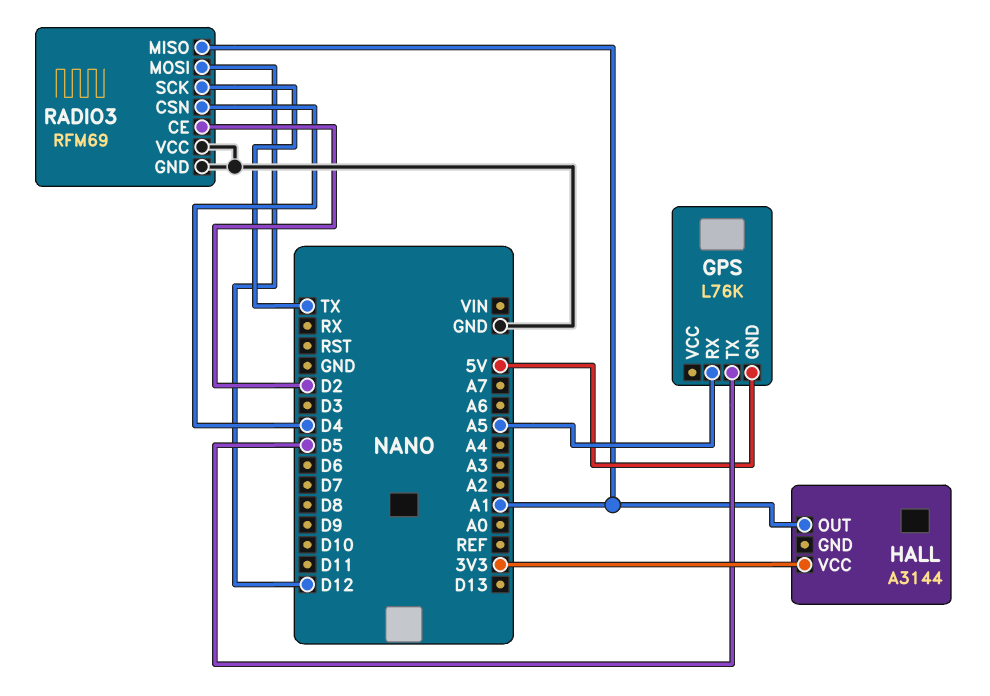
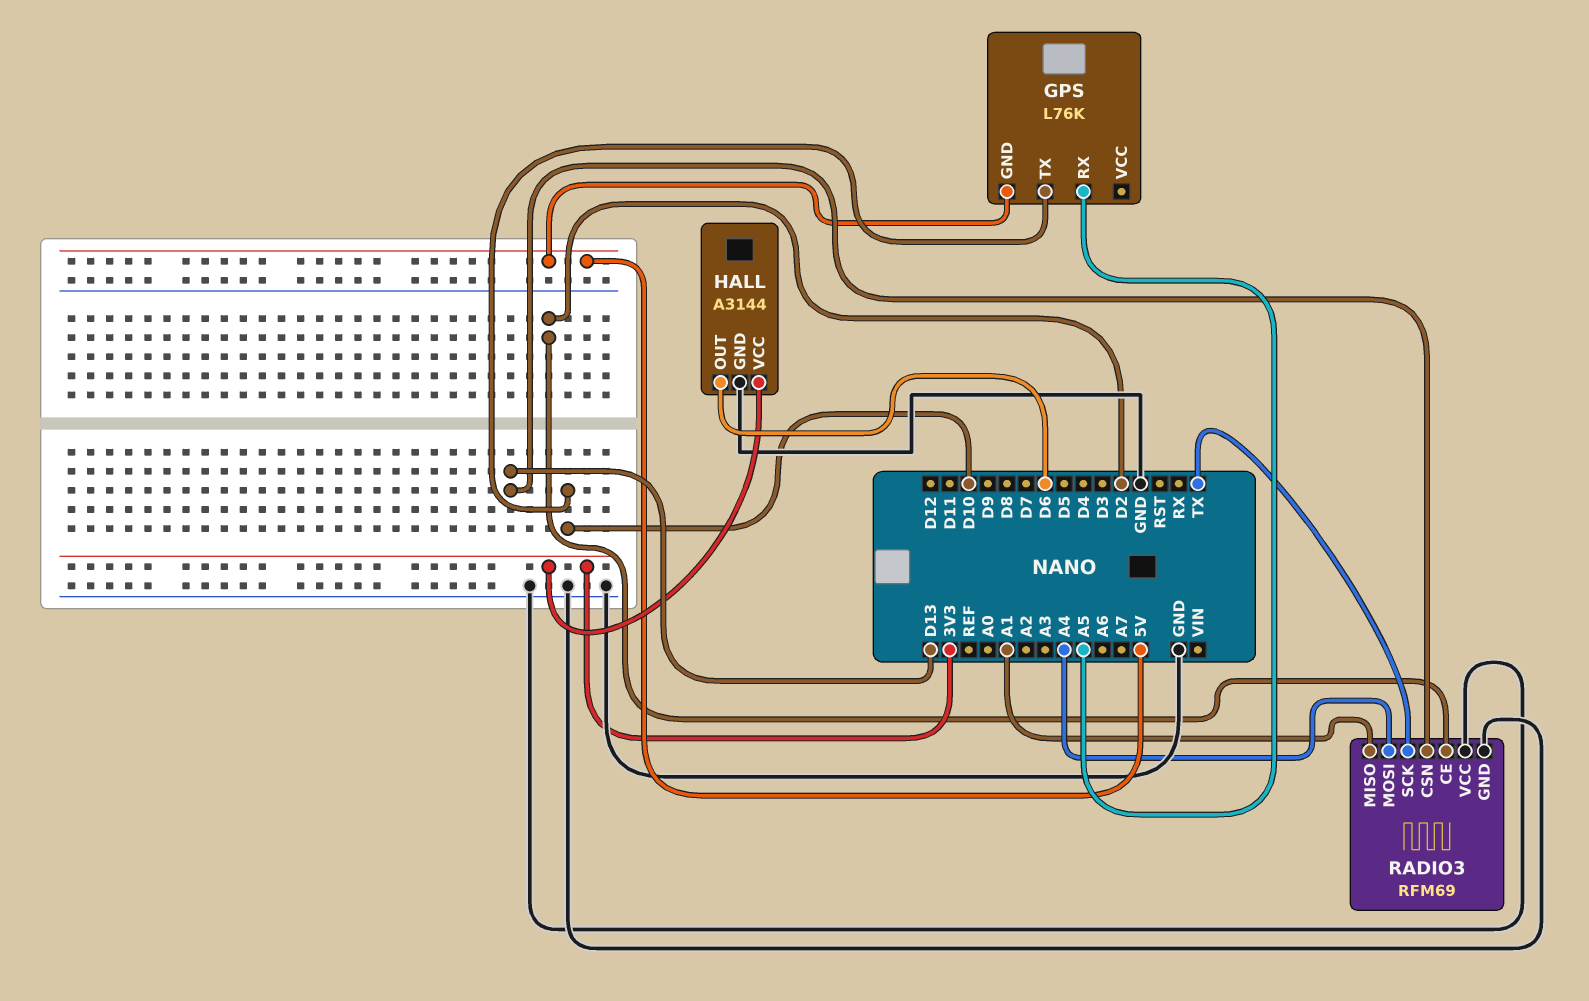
GPS pin TX: D5 -> D10
HALL pin GND: none -> GND
HALL pin OUT: A1 -> D6
RADIO3 pin CSN: D4 -> D13
RADIO3 pin MOSI: D12 -> A4

